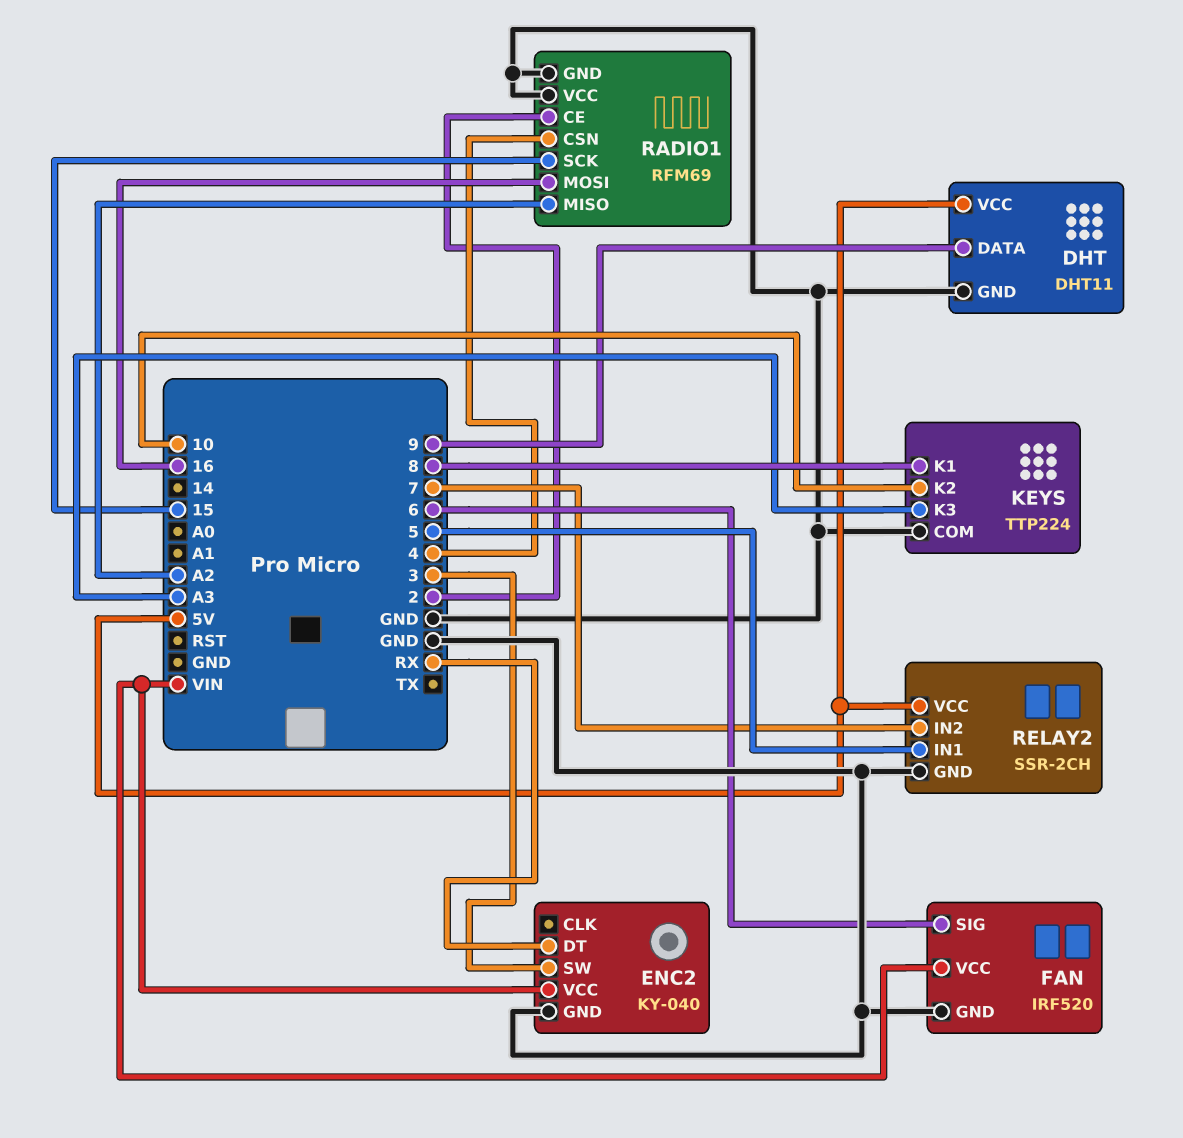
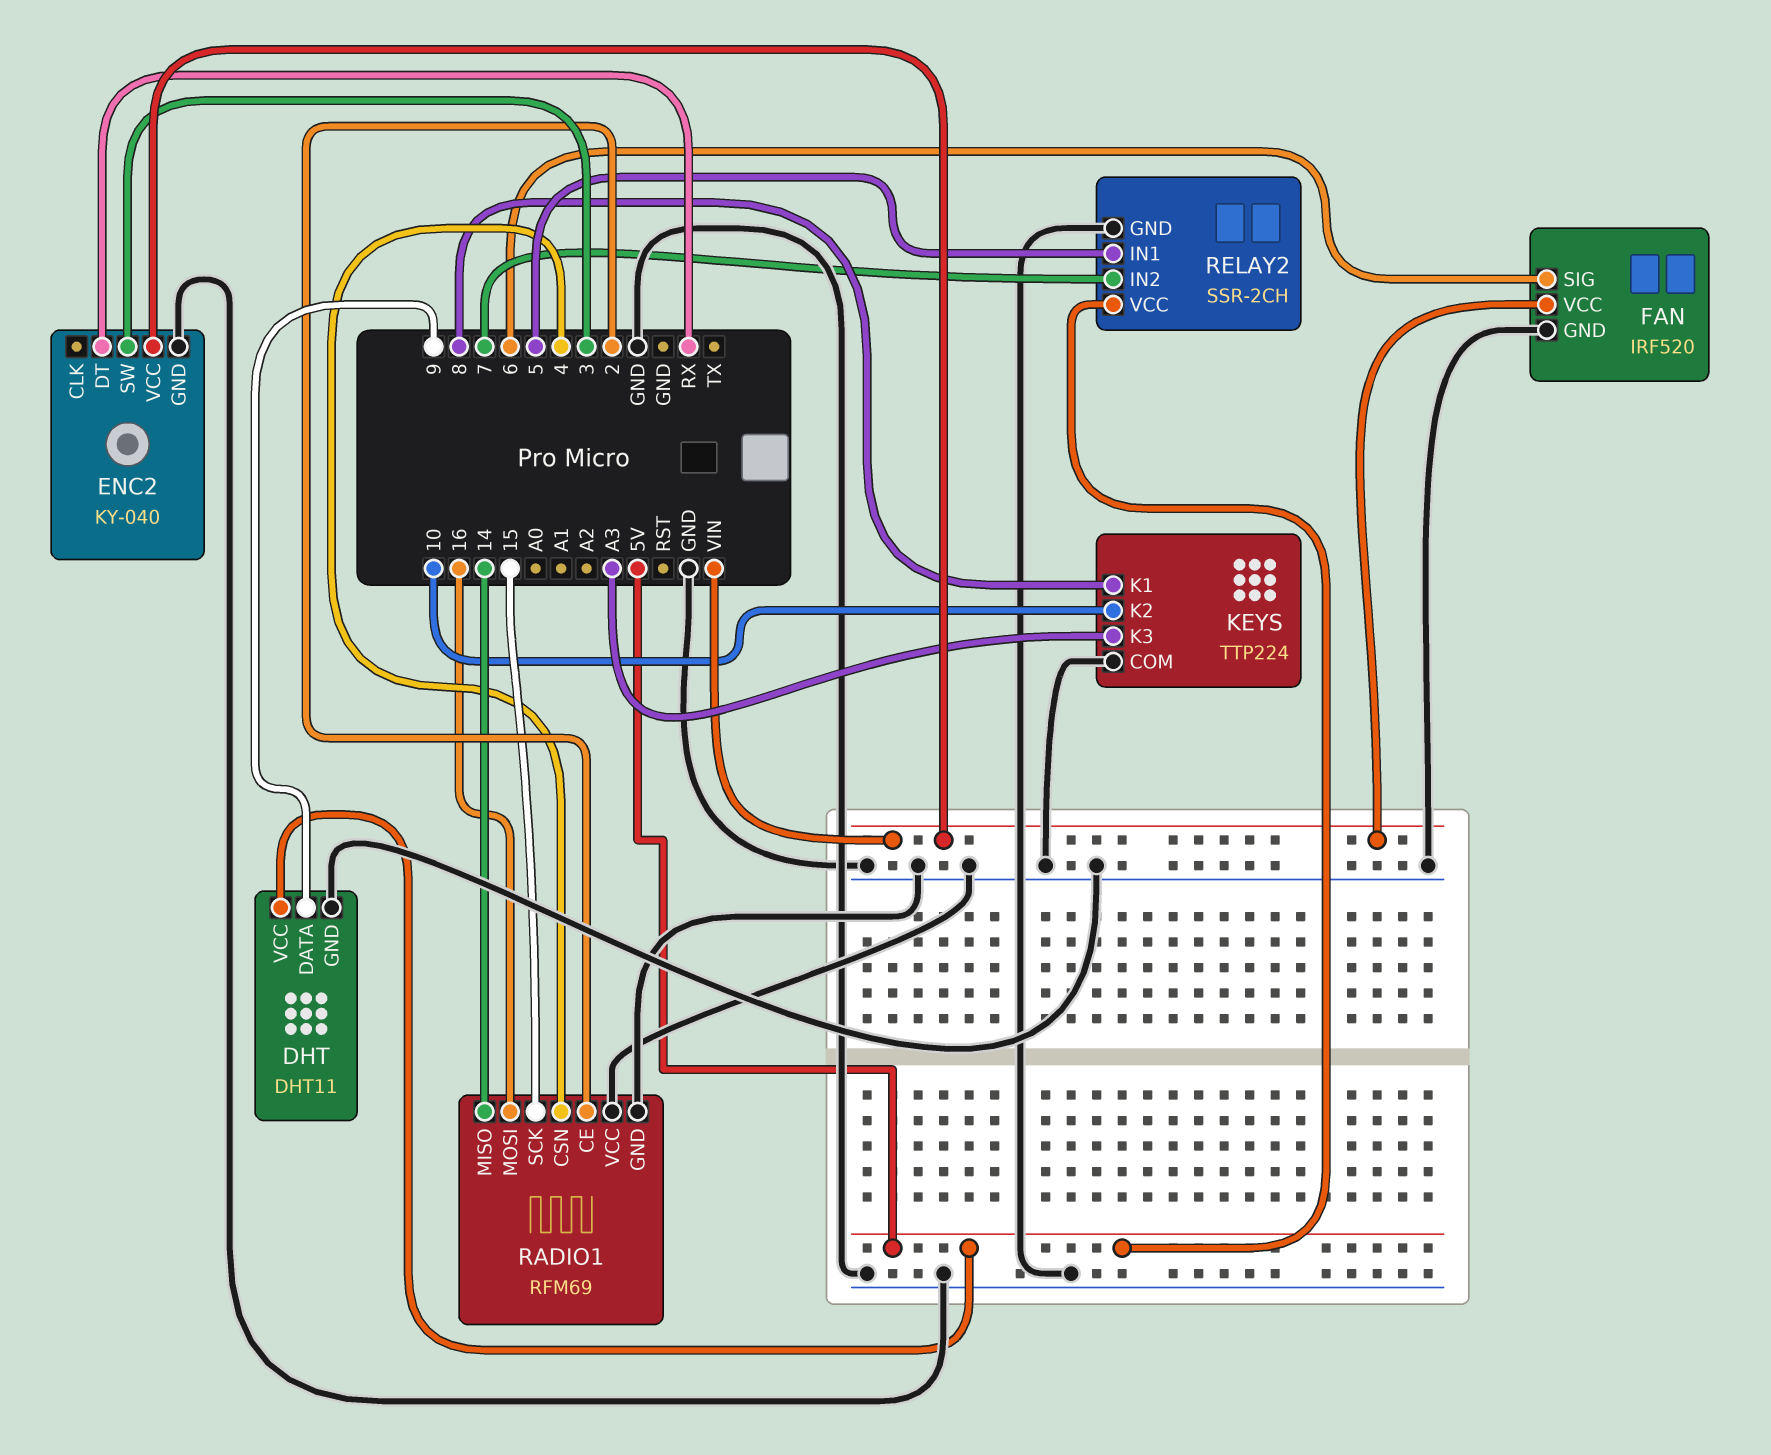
RADIO1 pin MISO: A2 -> 14

